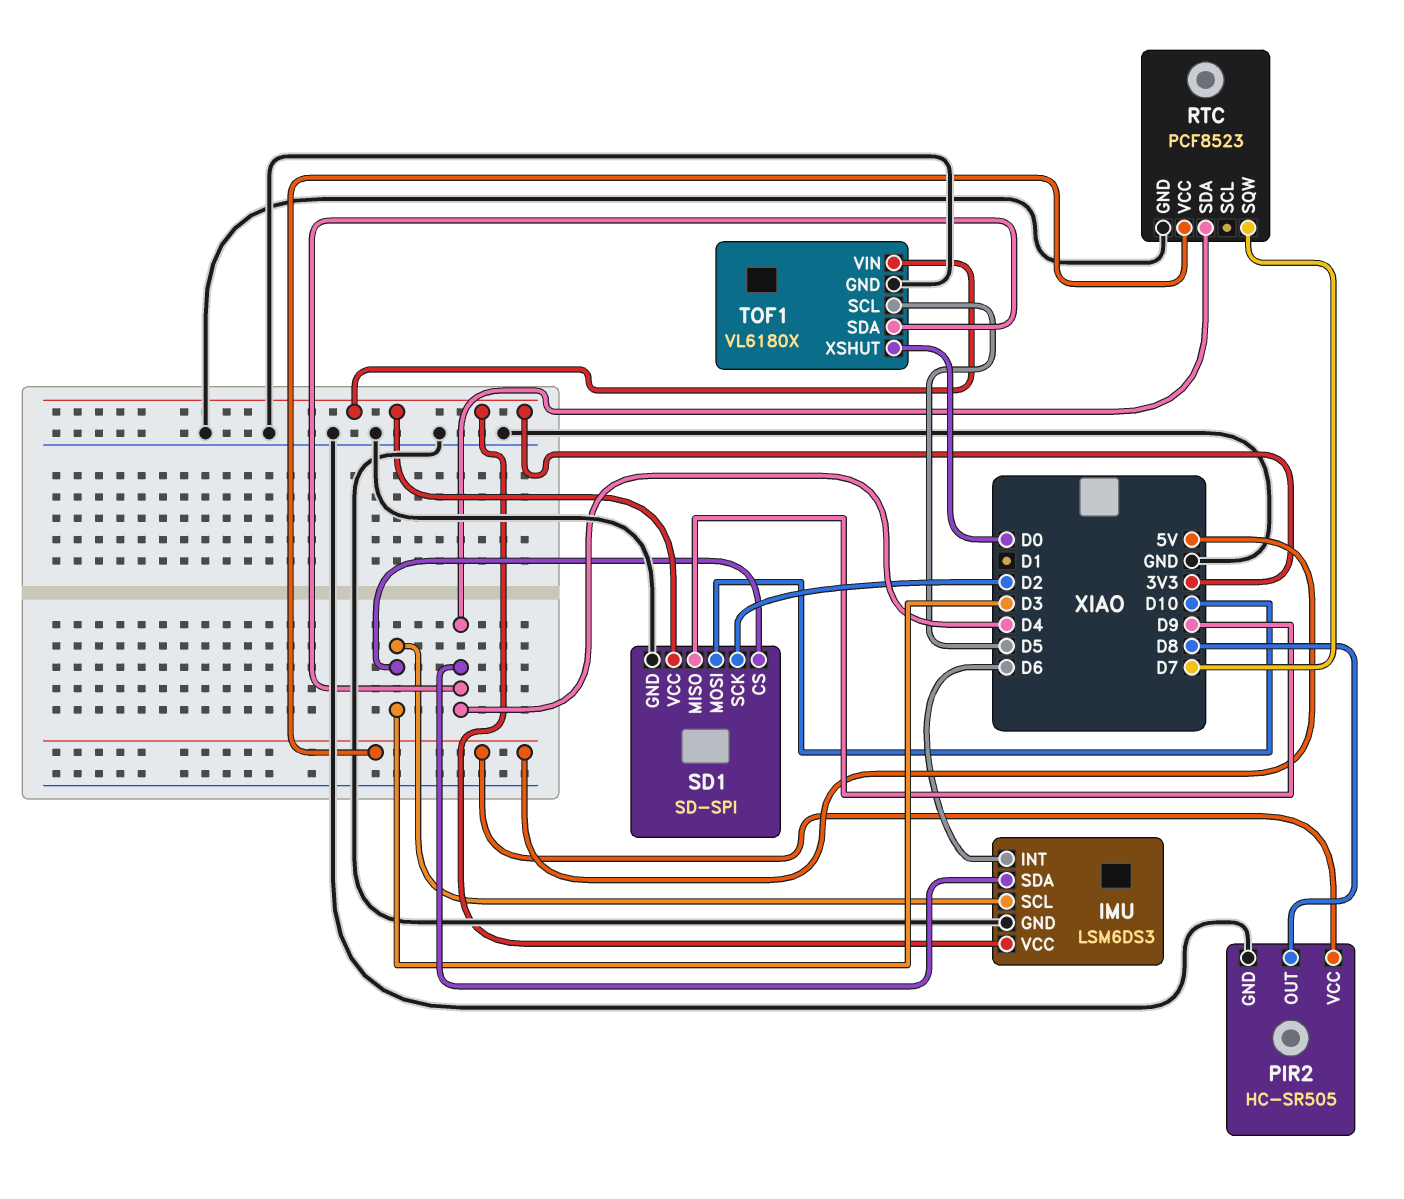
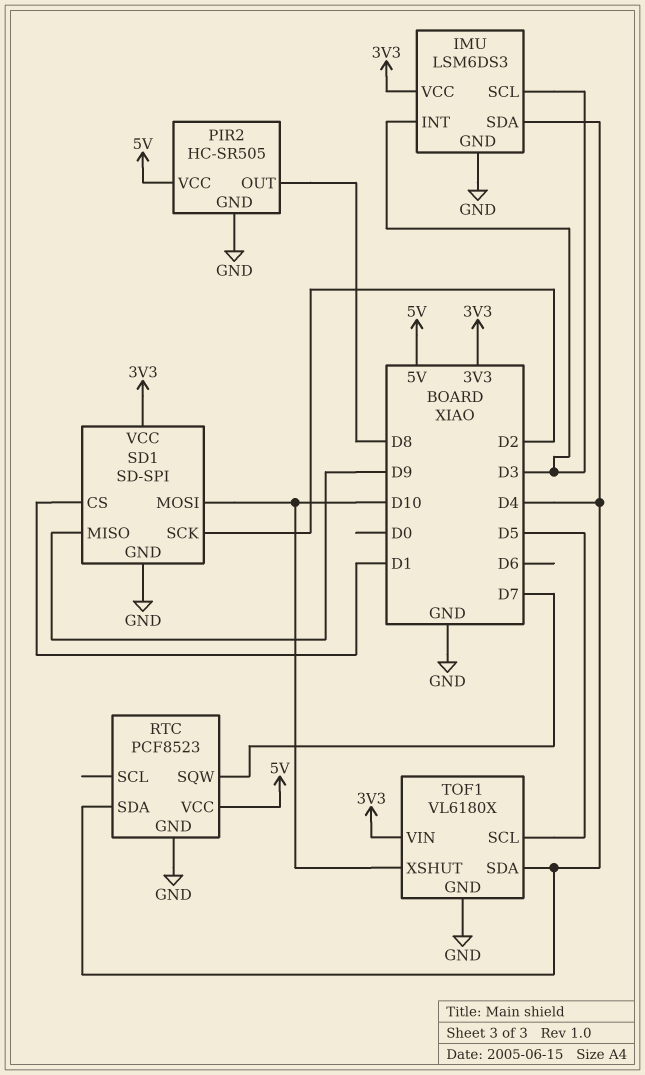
IMU pin INT: D6 -> D3
SD1 pin CS: D3 -> D1
TOF1 pin XSHUT: D0 -> D10

